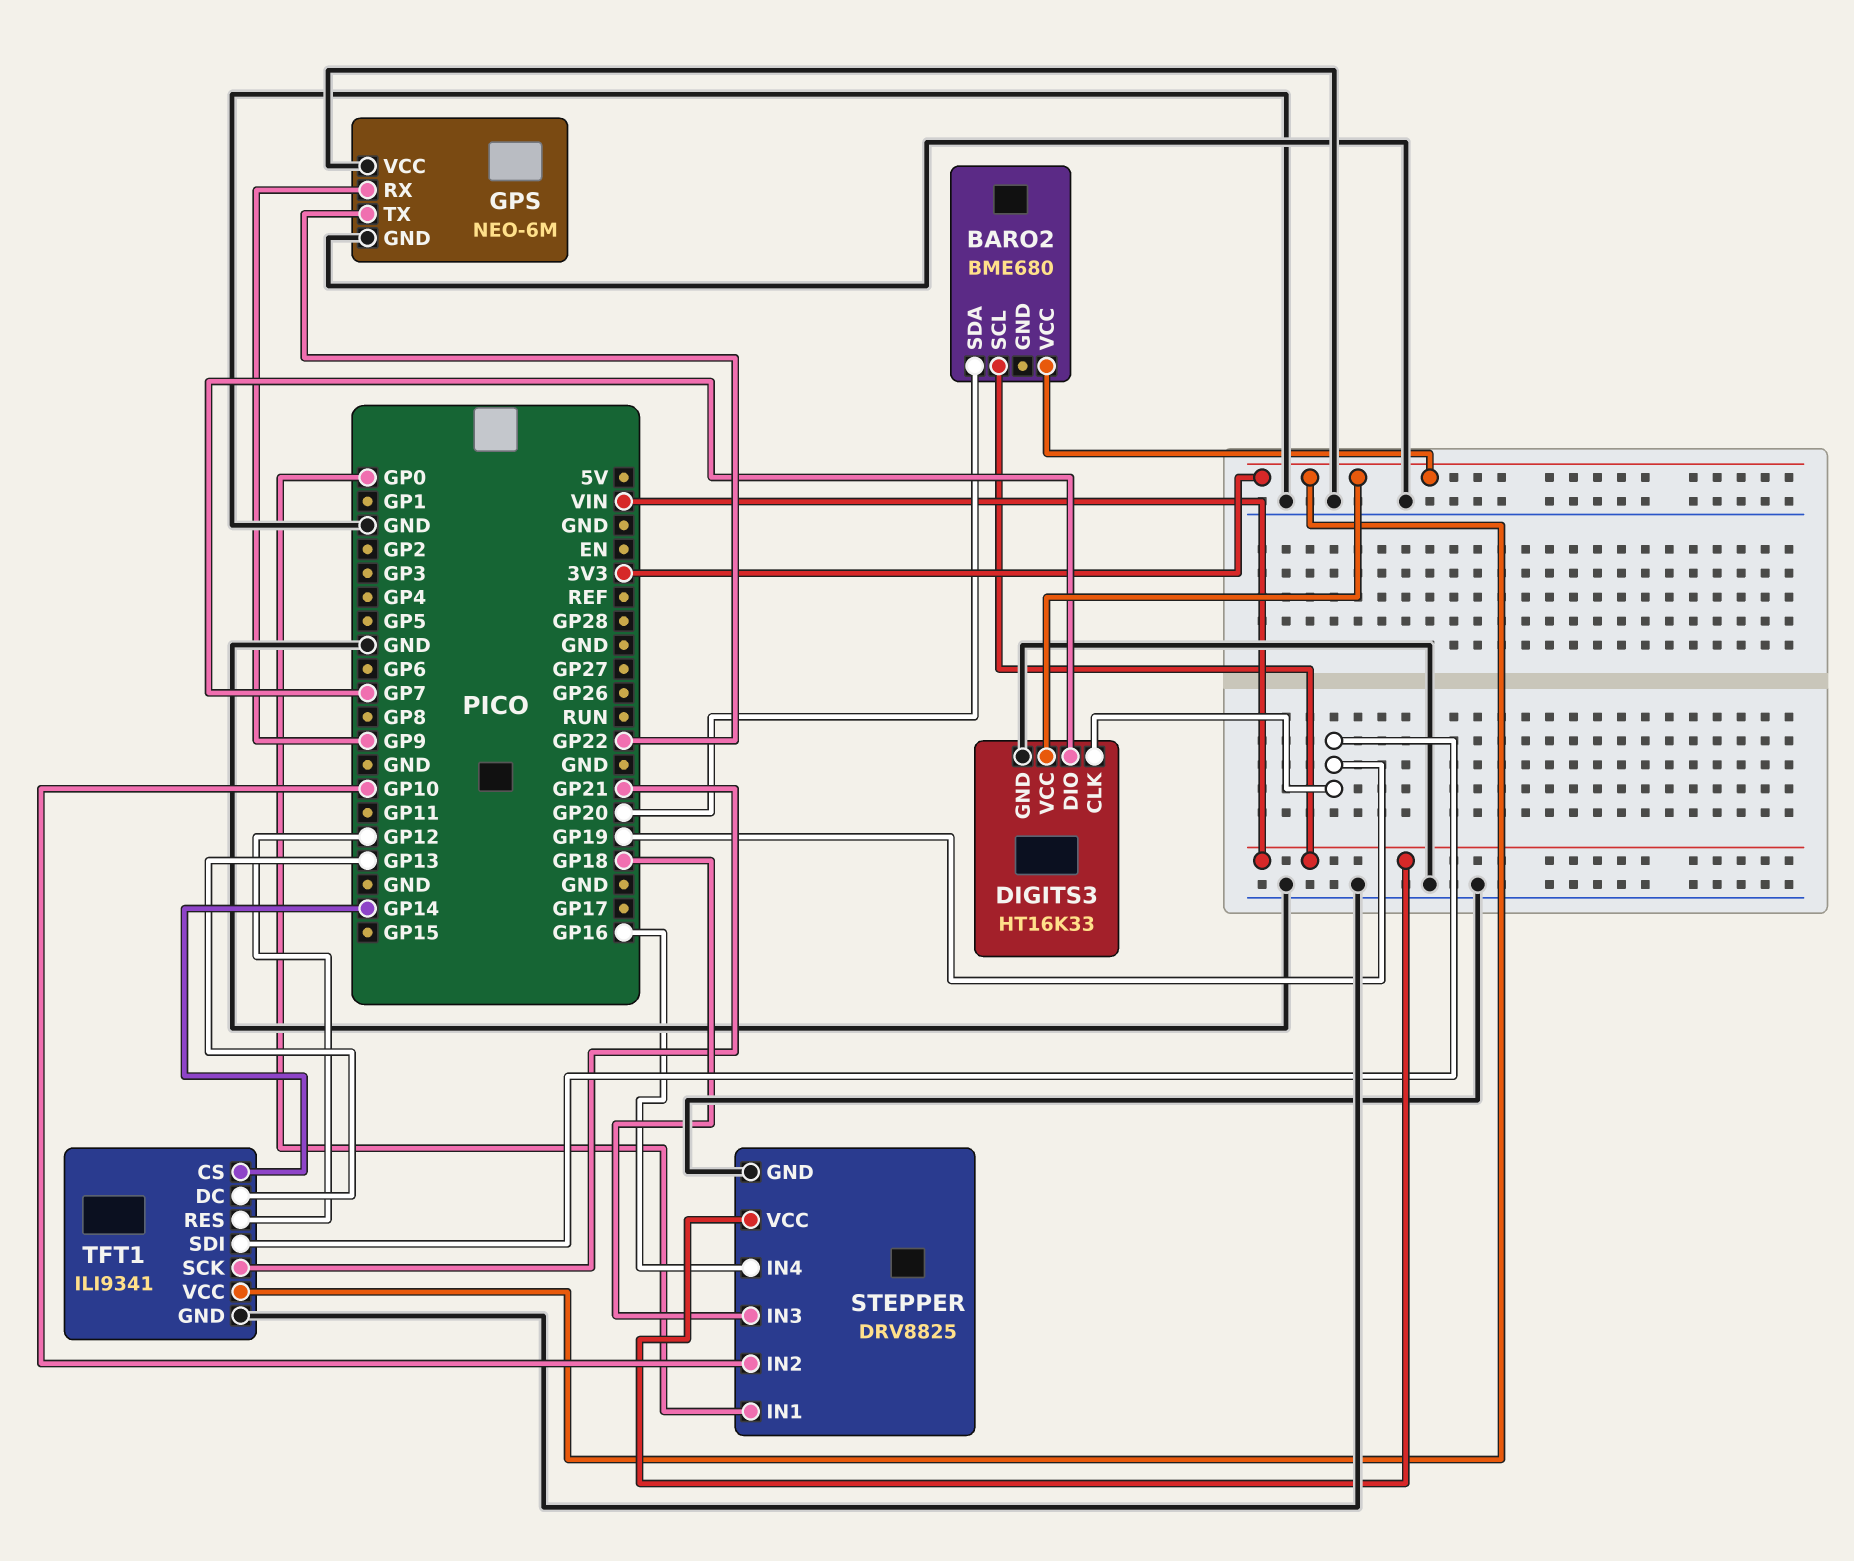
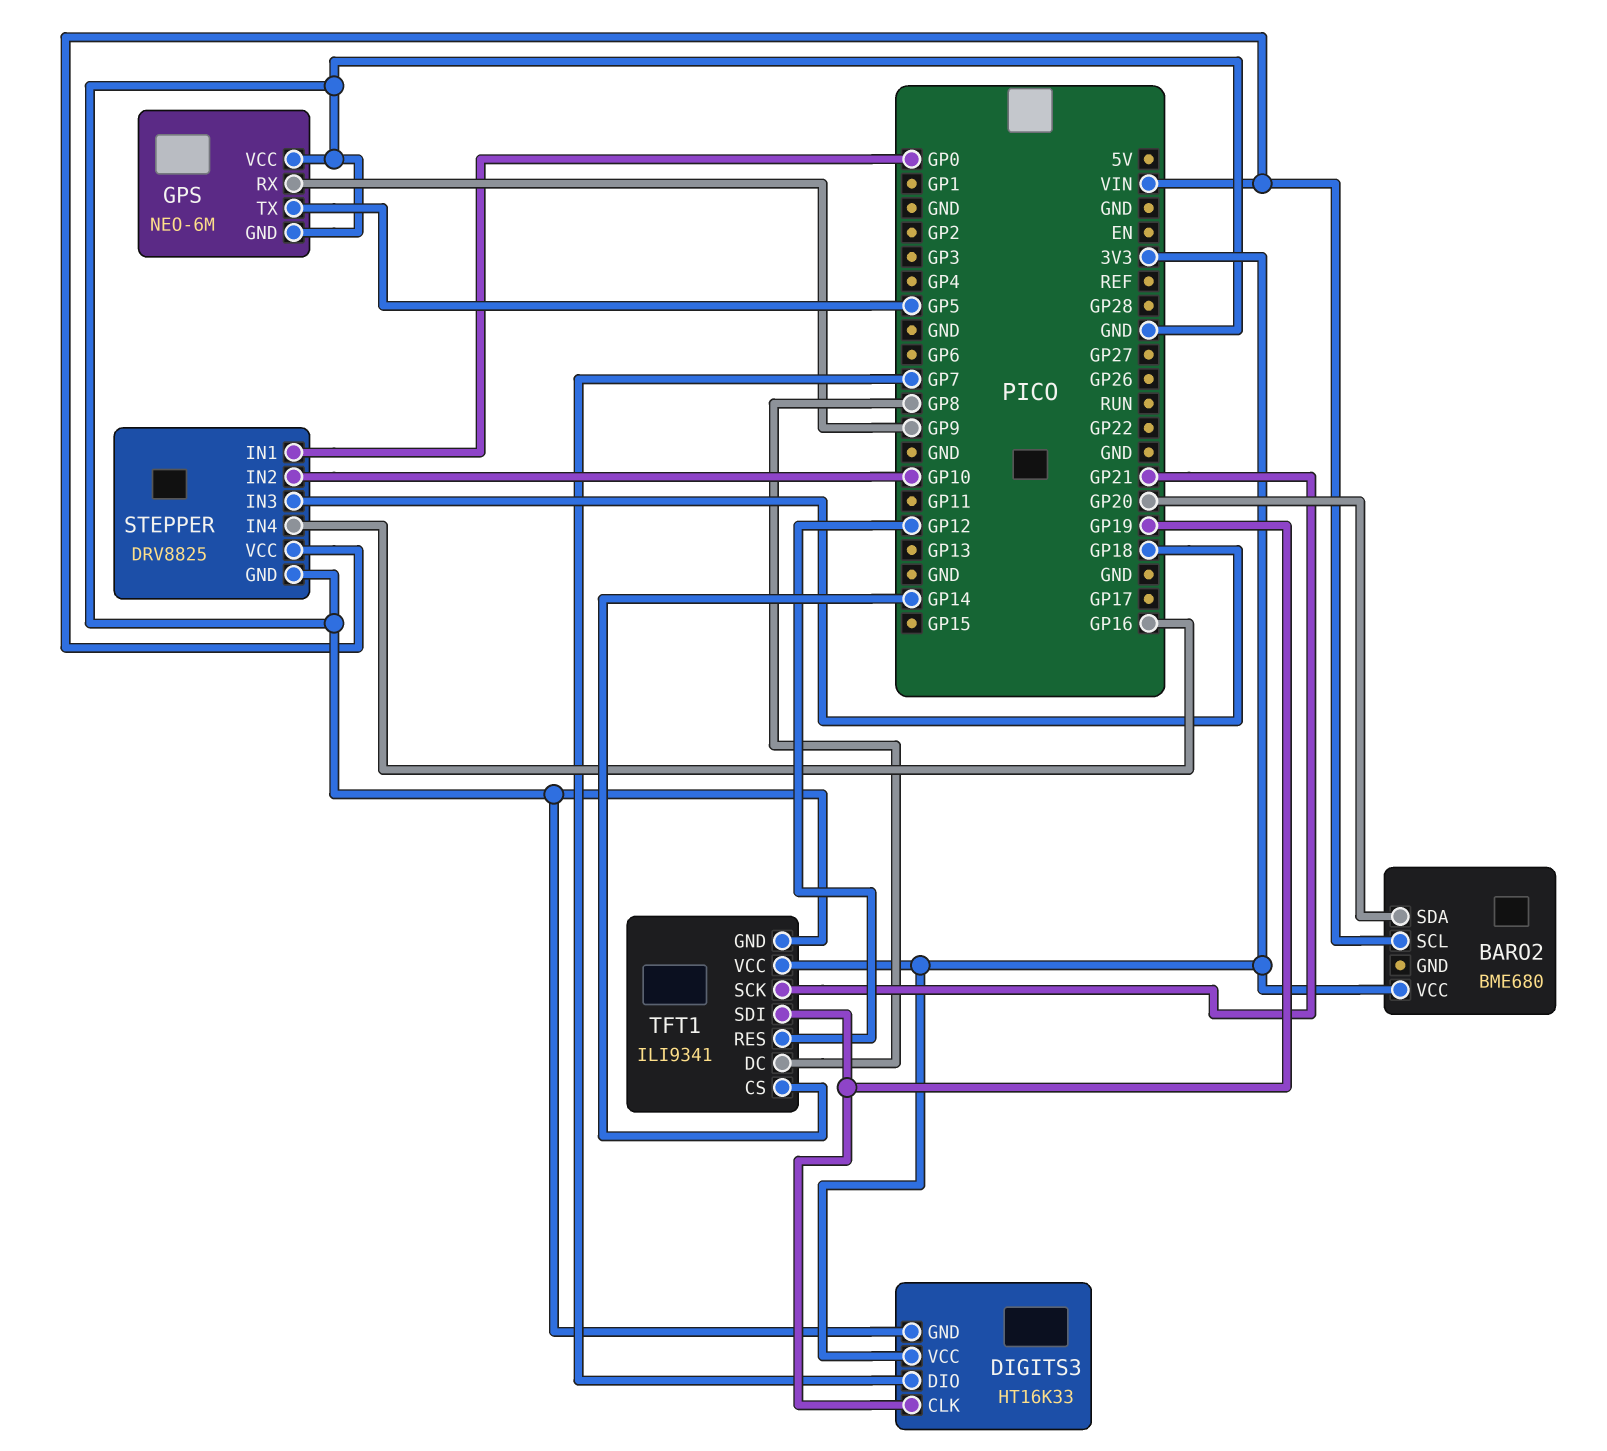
GPS pin TX: GP22 -> GP5
TFT1 pin DC: GP13 -> GP8

